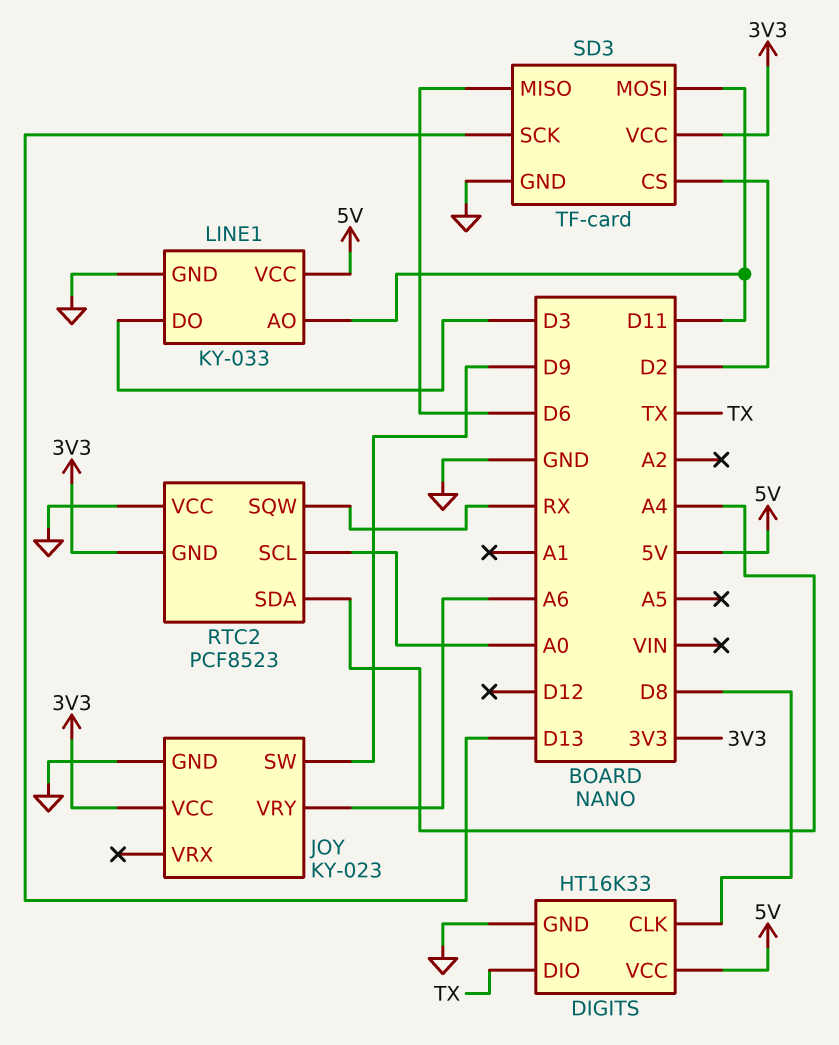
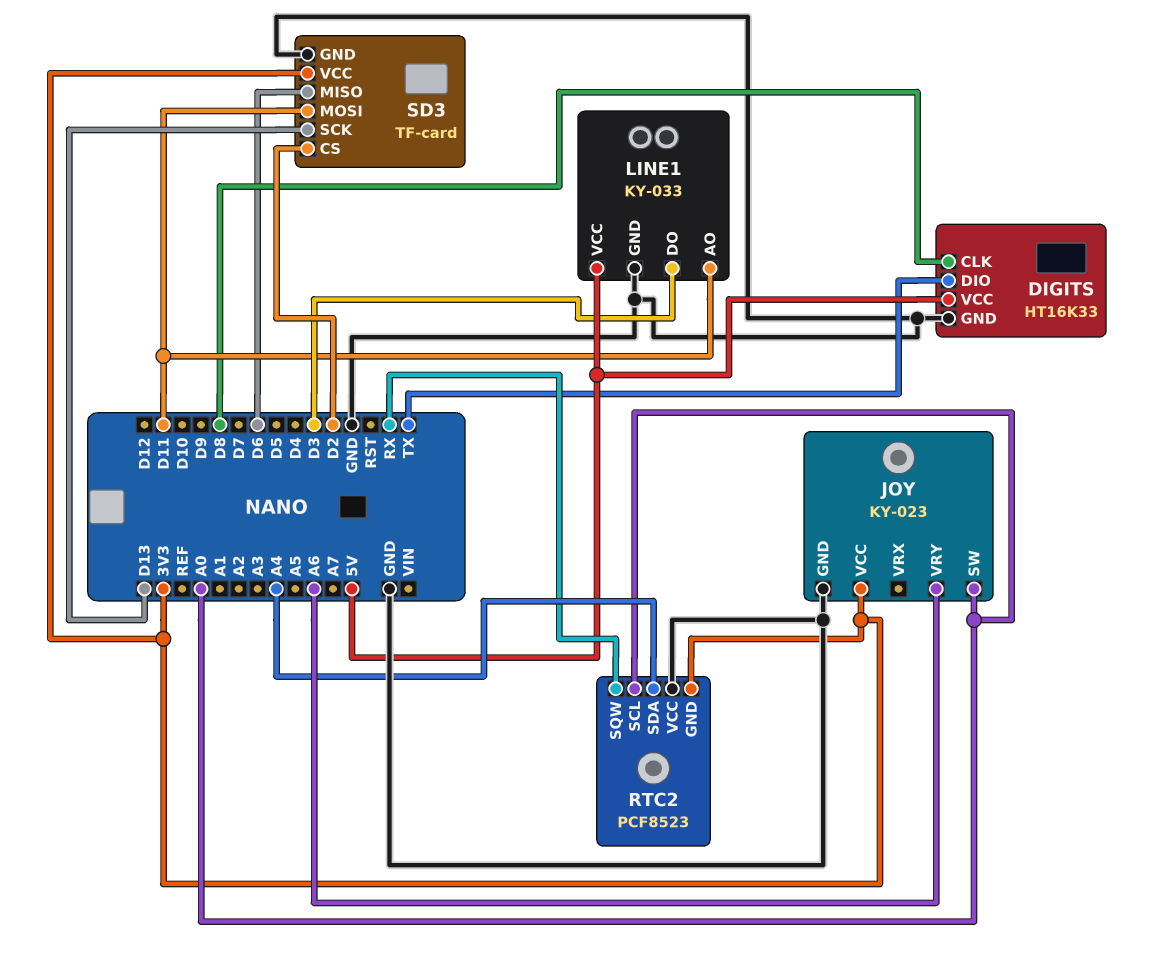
JOY pin SW: D9 -> A0

